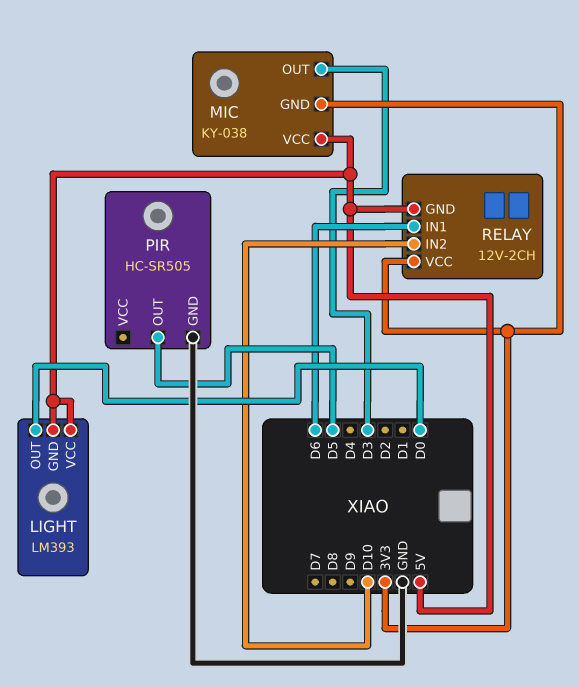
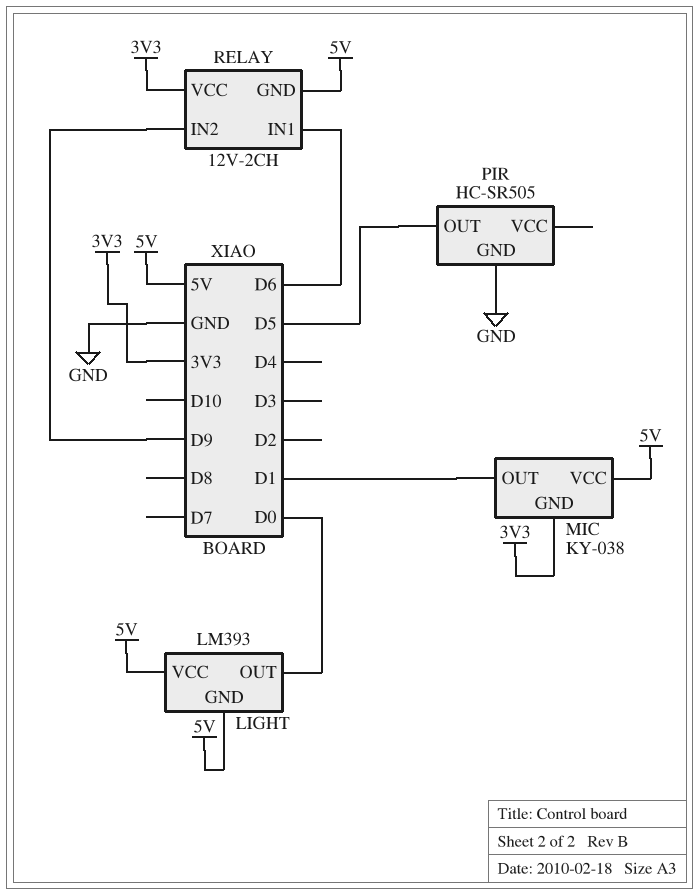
MIC pin OUT: D3 -> D1
RELAY pin IN2: D10 -> D9

